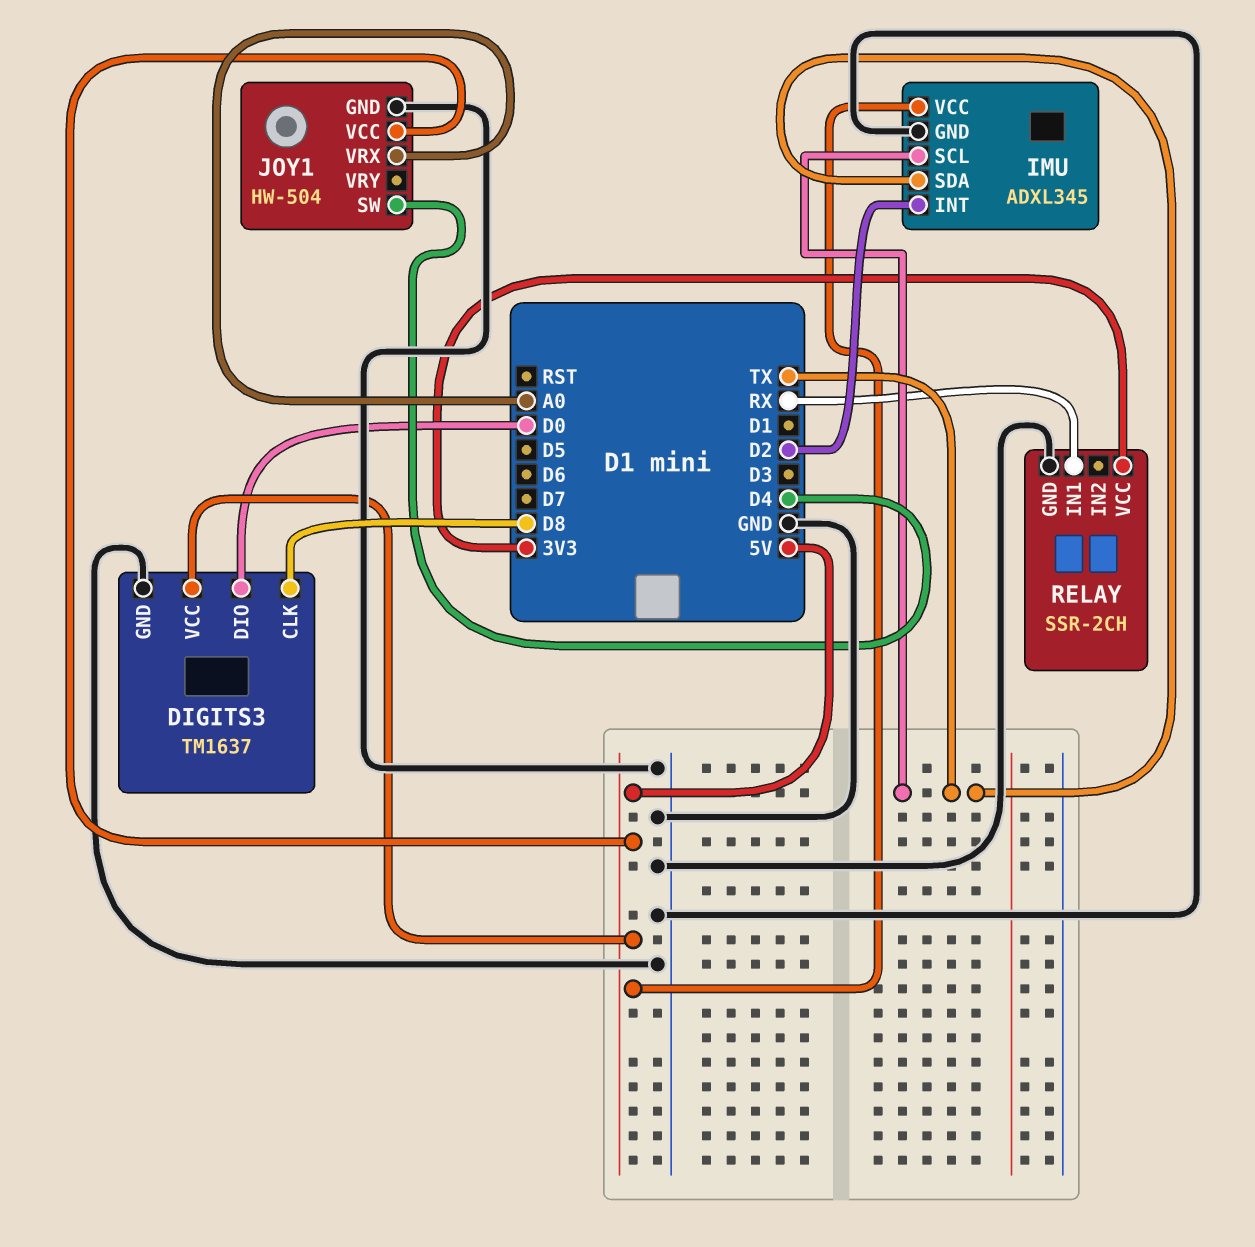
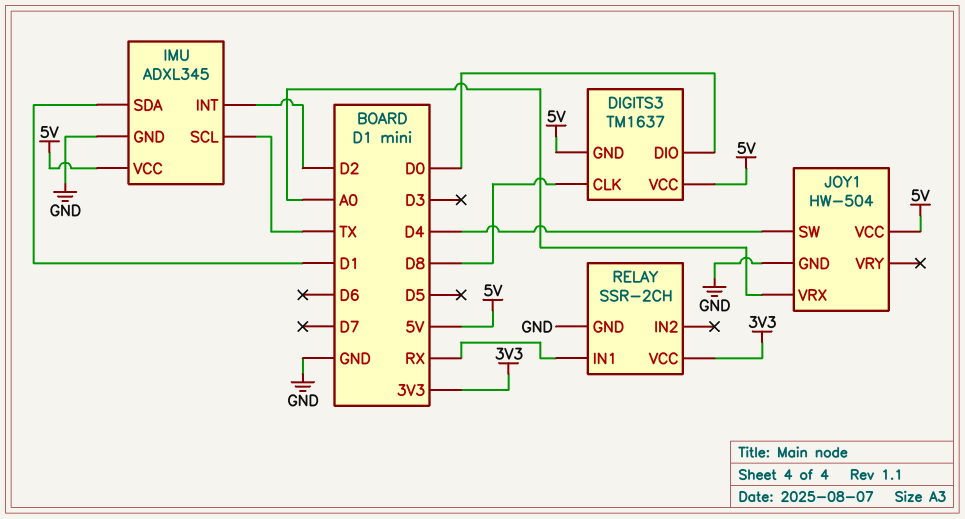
DIGITS3 pin GND: GND -> 5V
IMU pin SDA: TX -> D1

